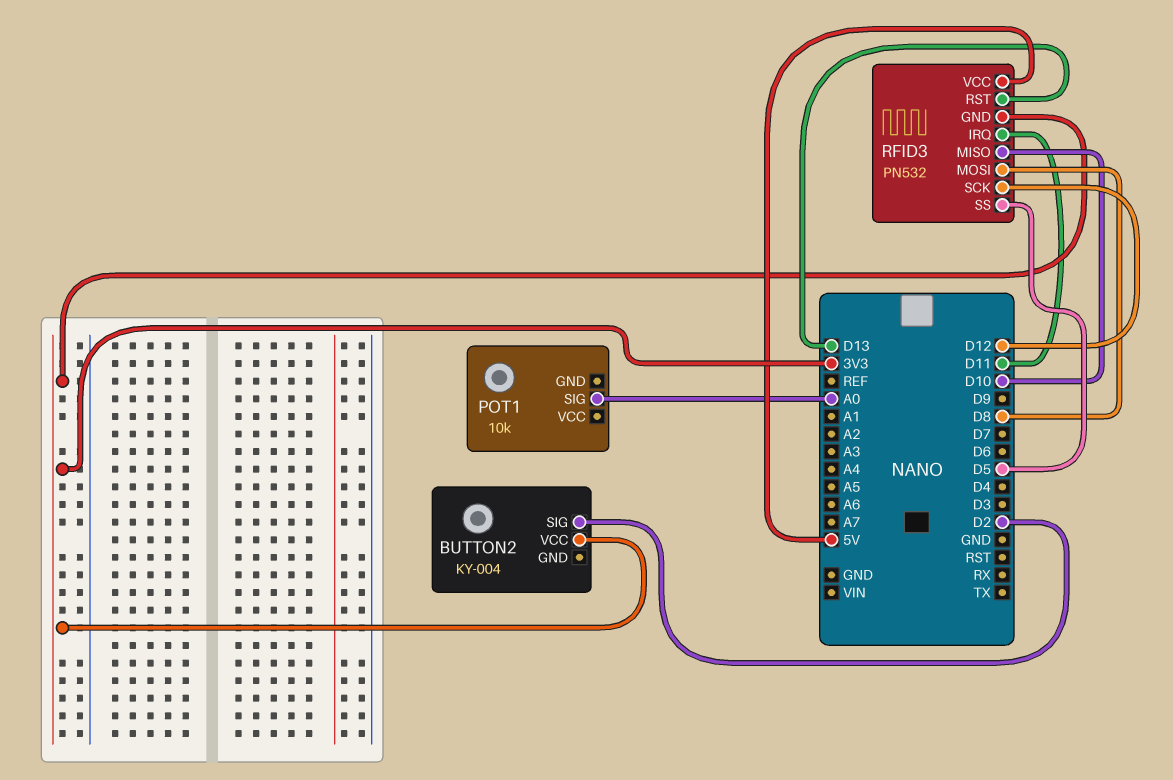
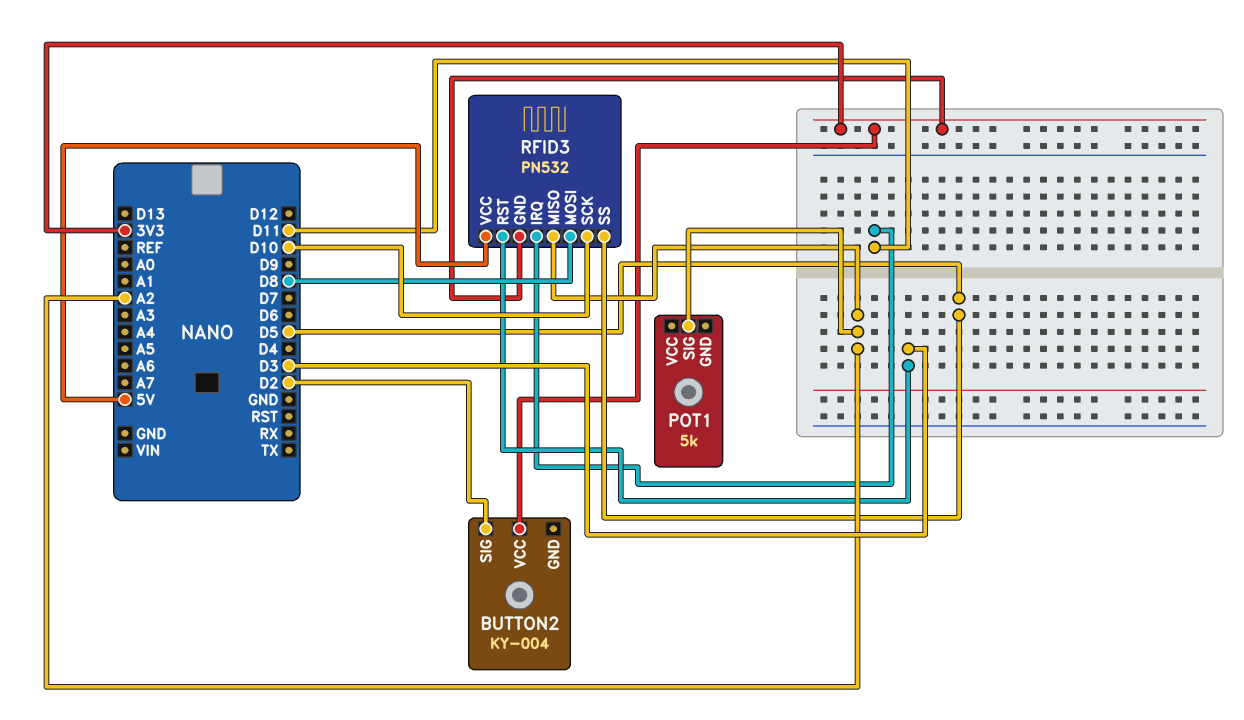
POT1: 10k -> 5k
POT1 pin SIG: A0 -> A2
RFID3 pin MISO: D10 -> A2
RFID3 pin RST: D13 -> D3
RFID3 pin SCK: D12 -> D10

